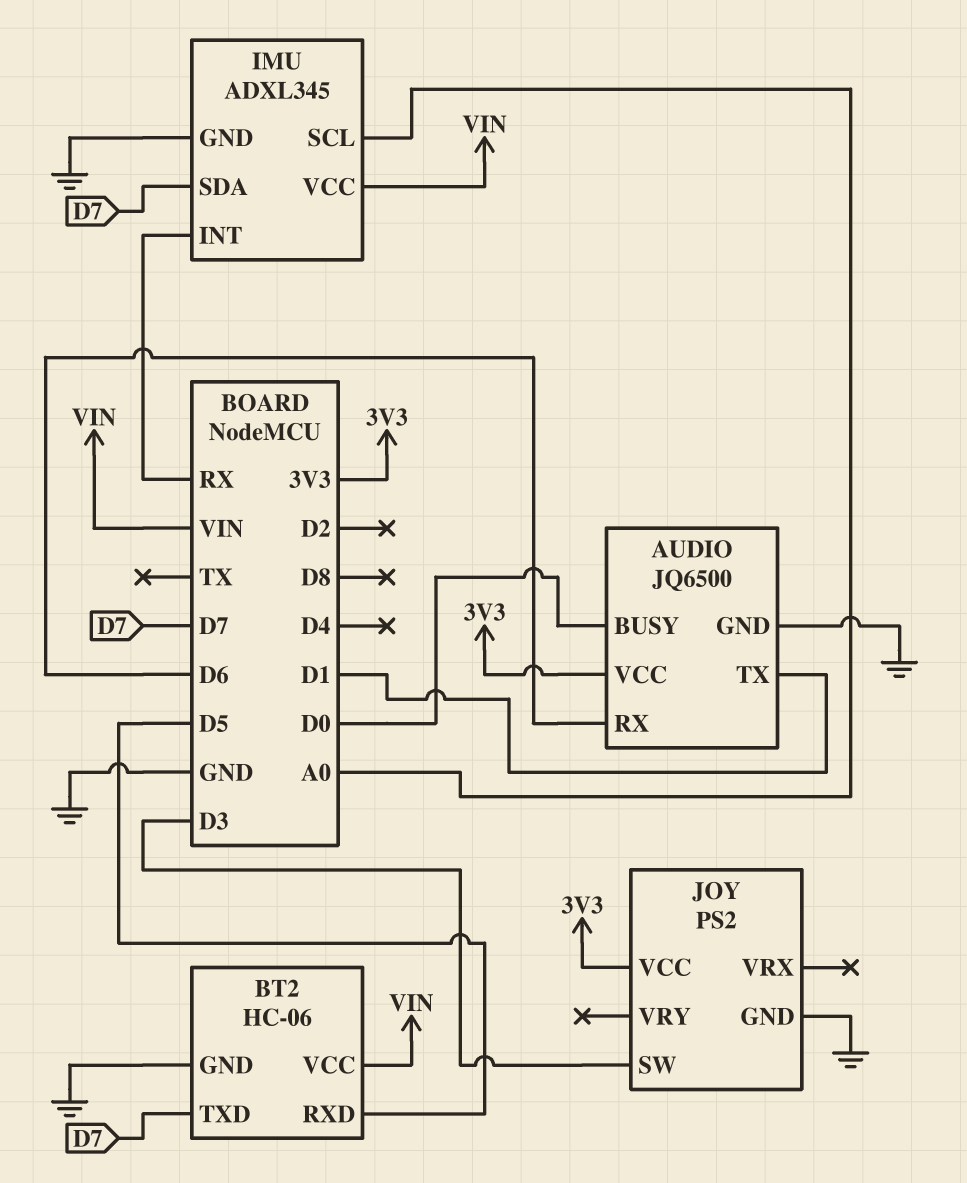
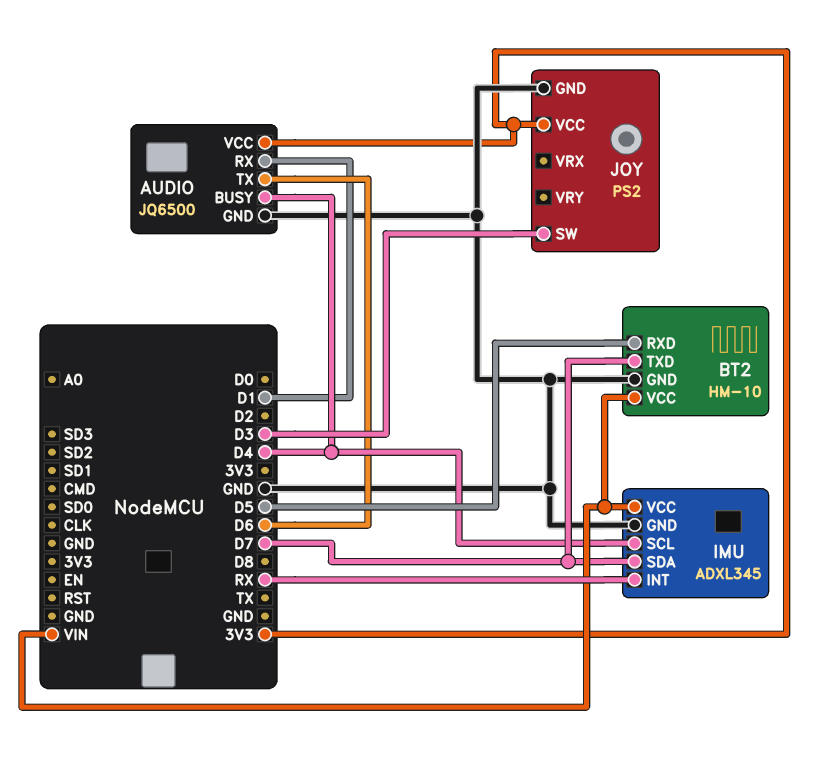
AUDIO pin BUSY: D0 -> D4
AUDIO pin RX: D6 -> D1
AUDIO pin TX: D1 -> D6
BT2: HC-06 -> HM-10
IMU pin SCL: A0 -> D4

